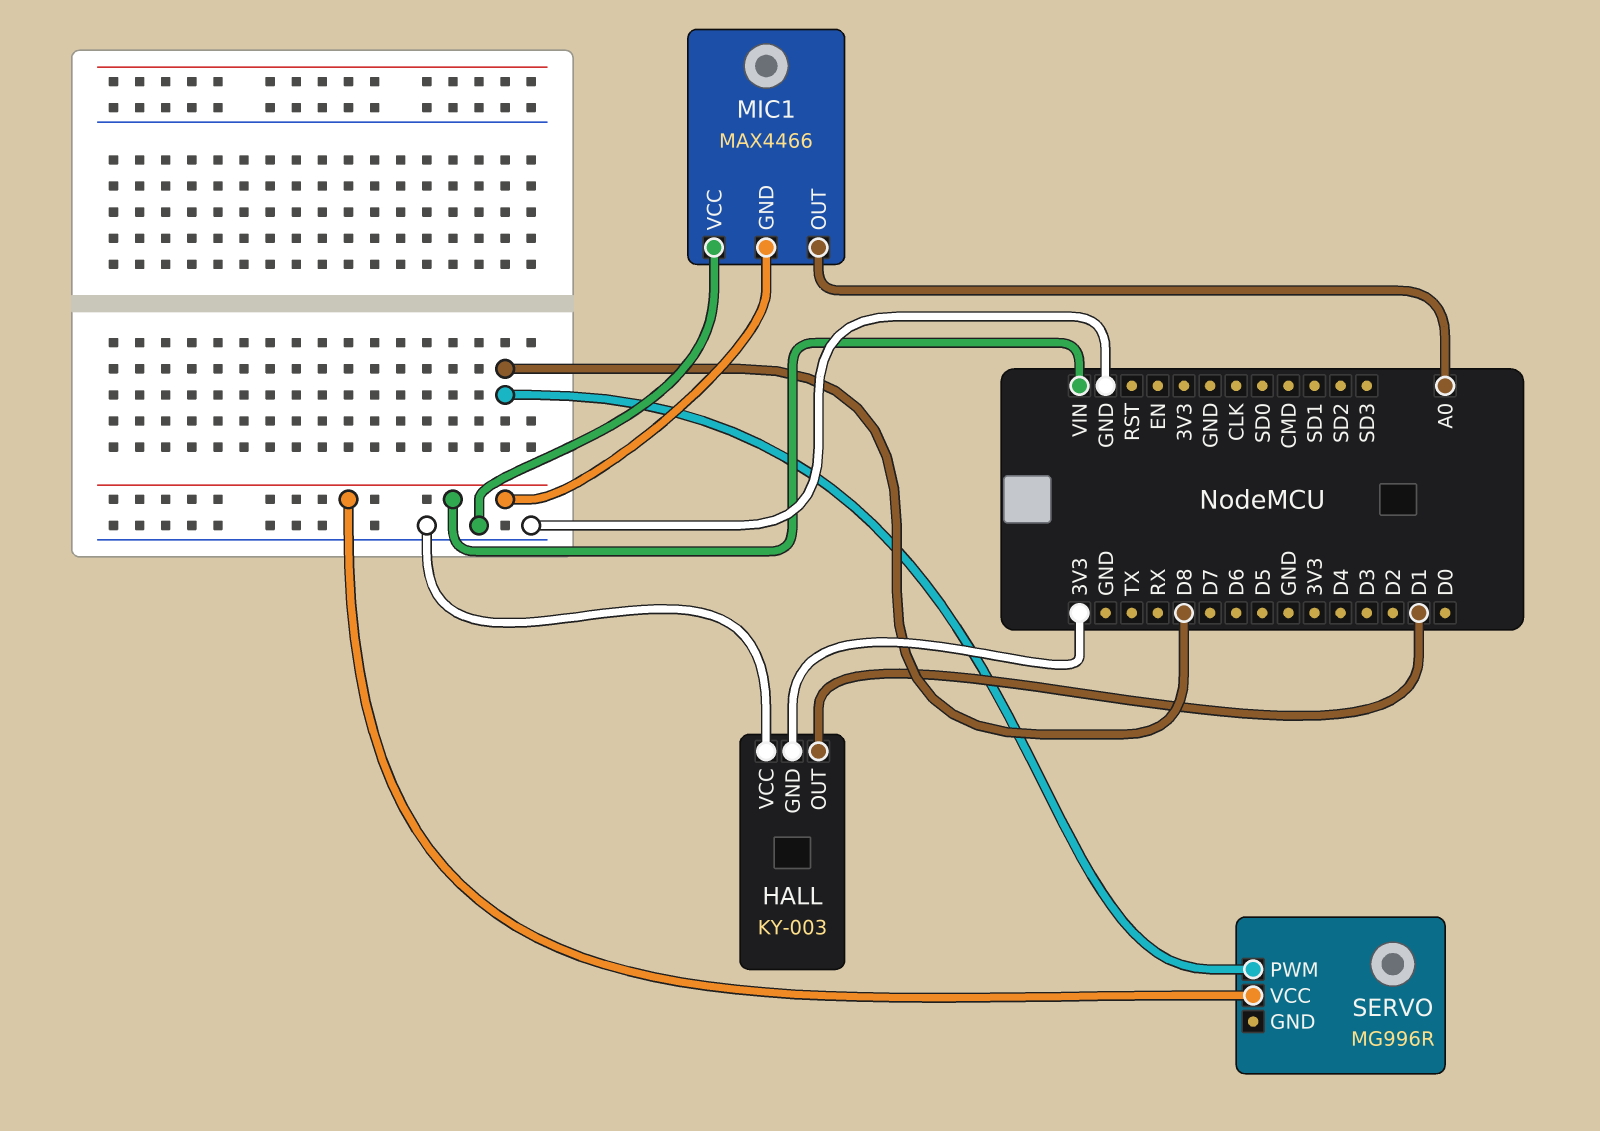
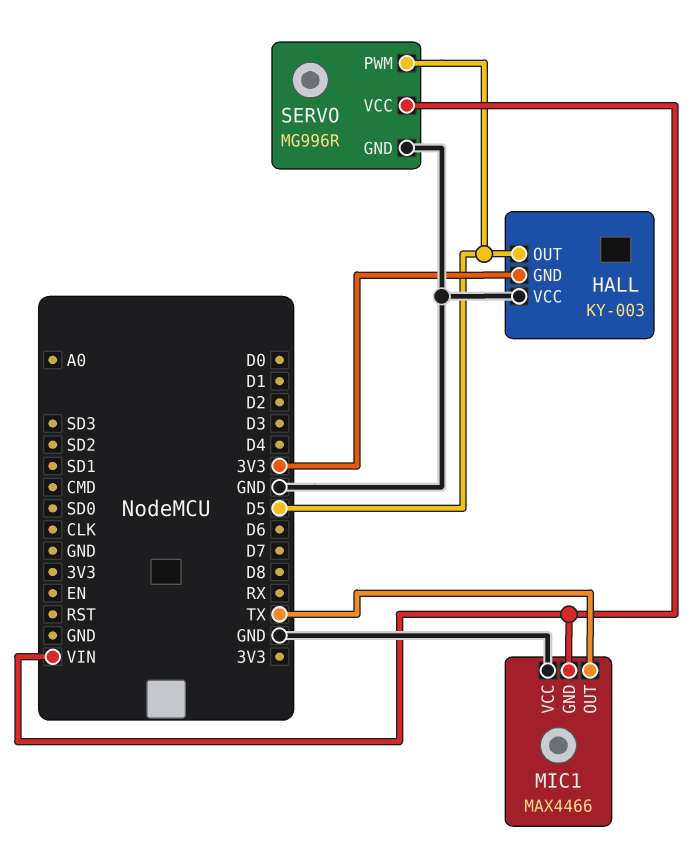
HALL pin OUT: D1 -> D5
MIC1 pin OUT: A0 -> TX
SERVO pin GND: none -> GND
SERVO pin PWM: D8 -> D5

